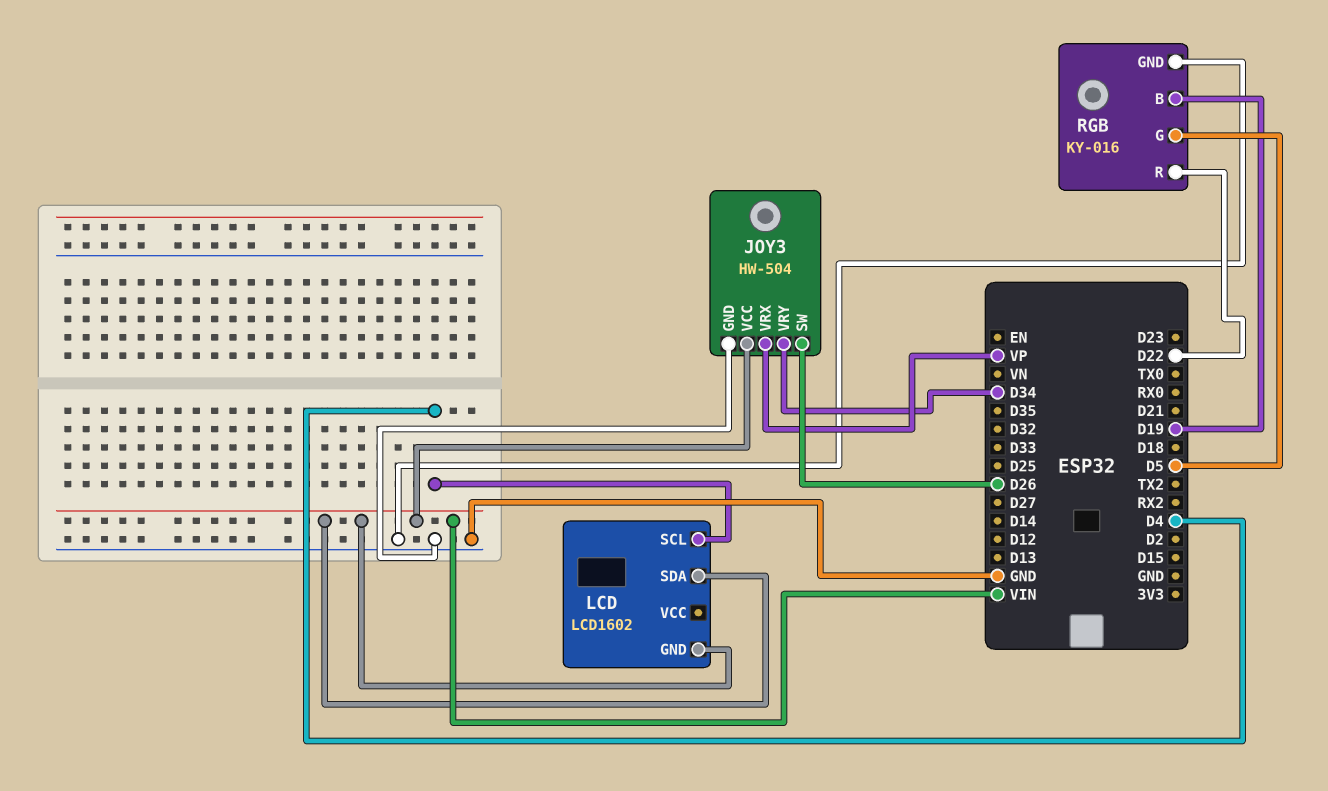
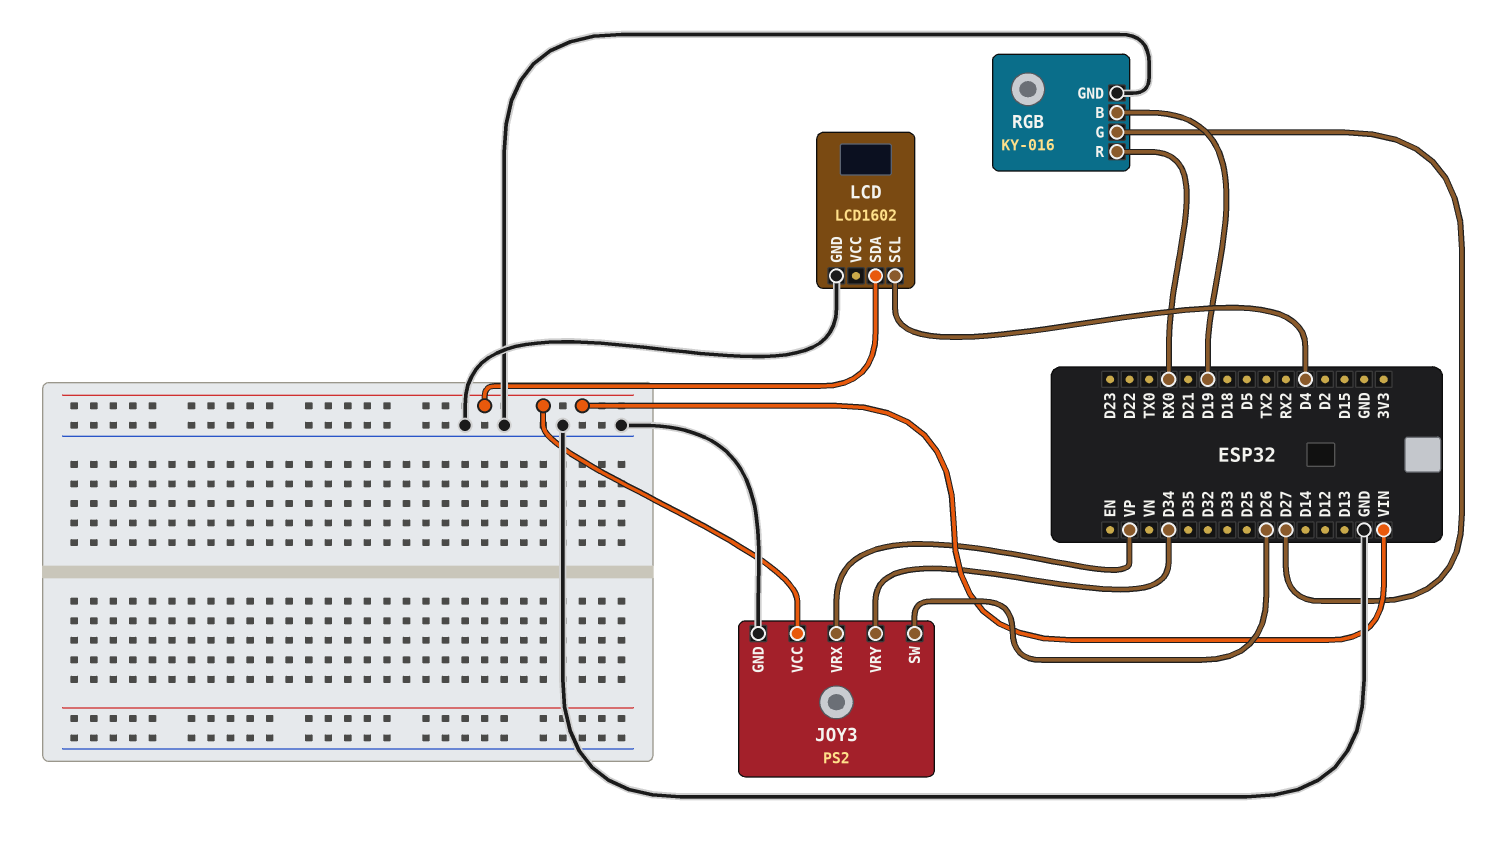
JOY3: HW-504 -> PS2
LCD pin GND: VIN -> GND
RGB pin G: D5 -> D27
RGB pin R: D22 -> RX0

